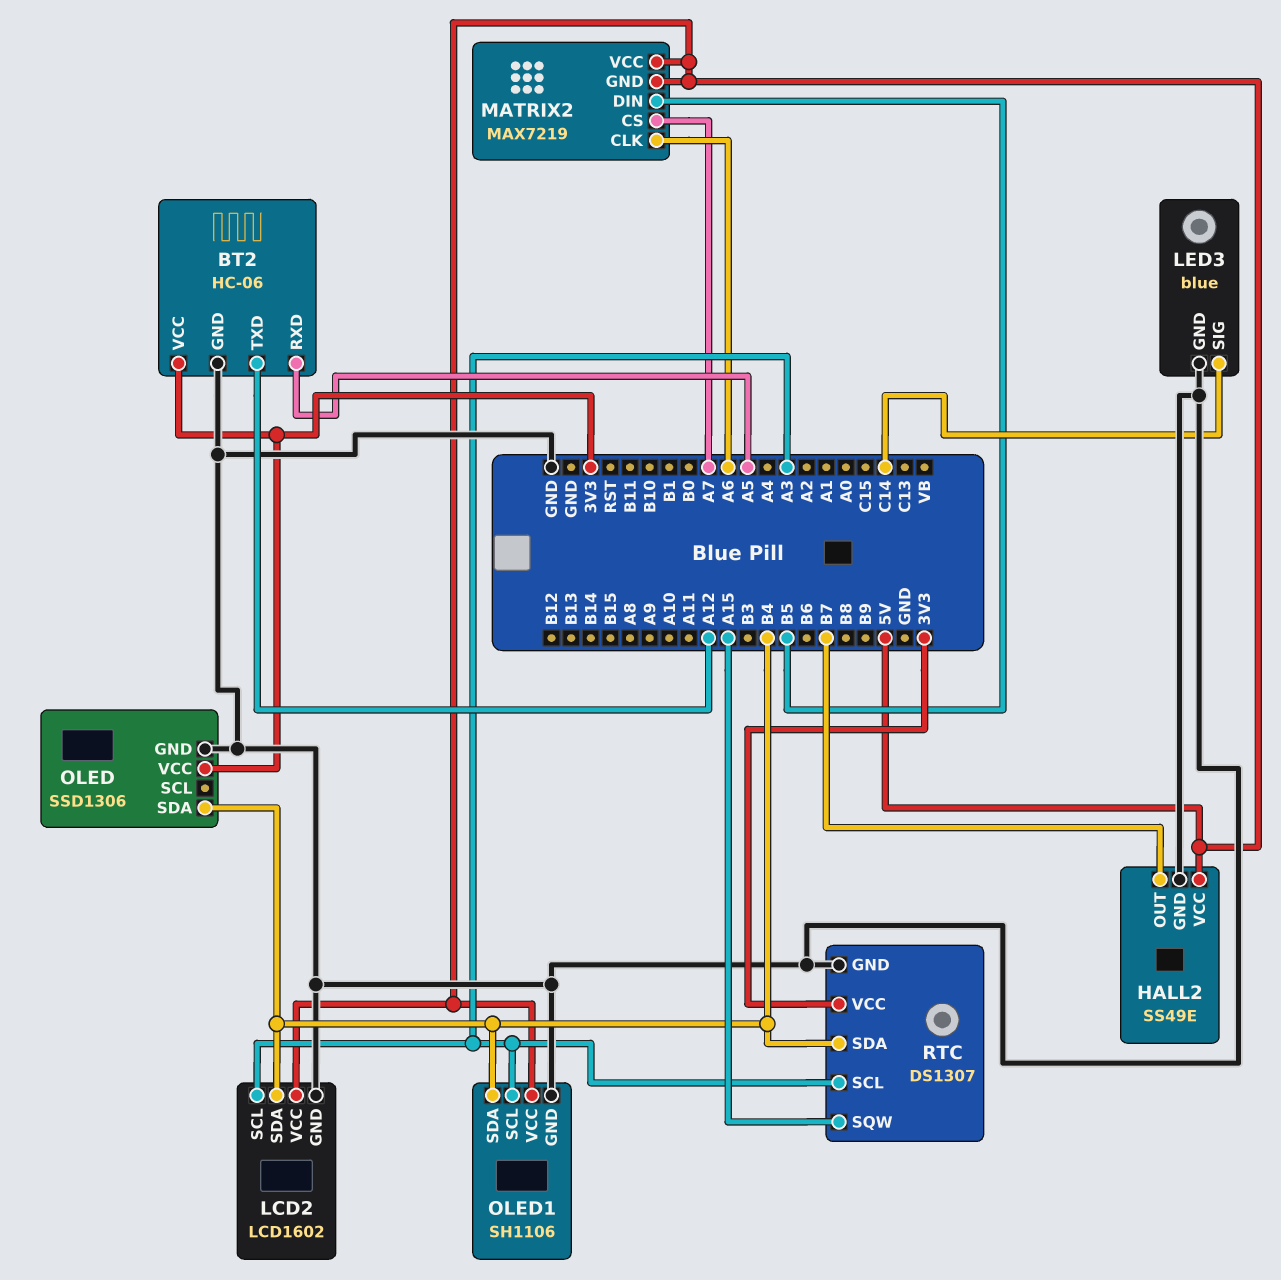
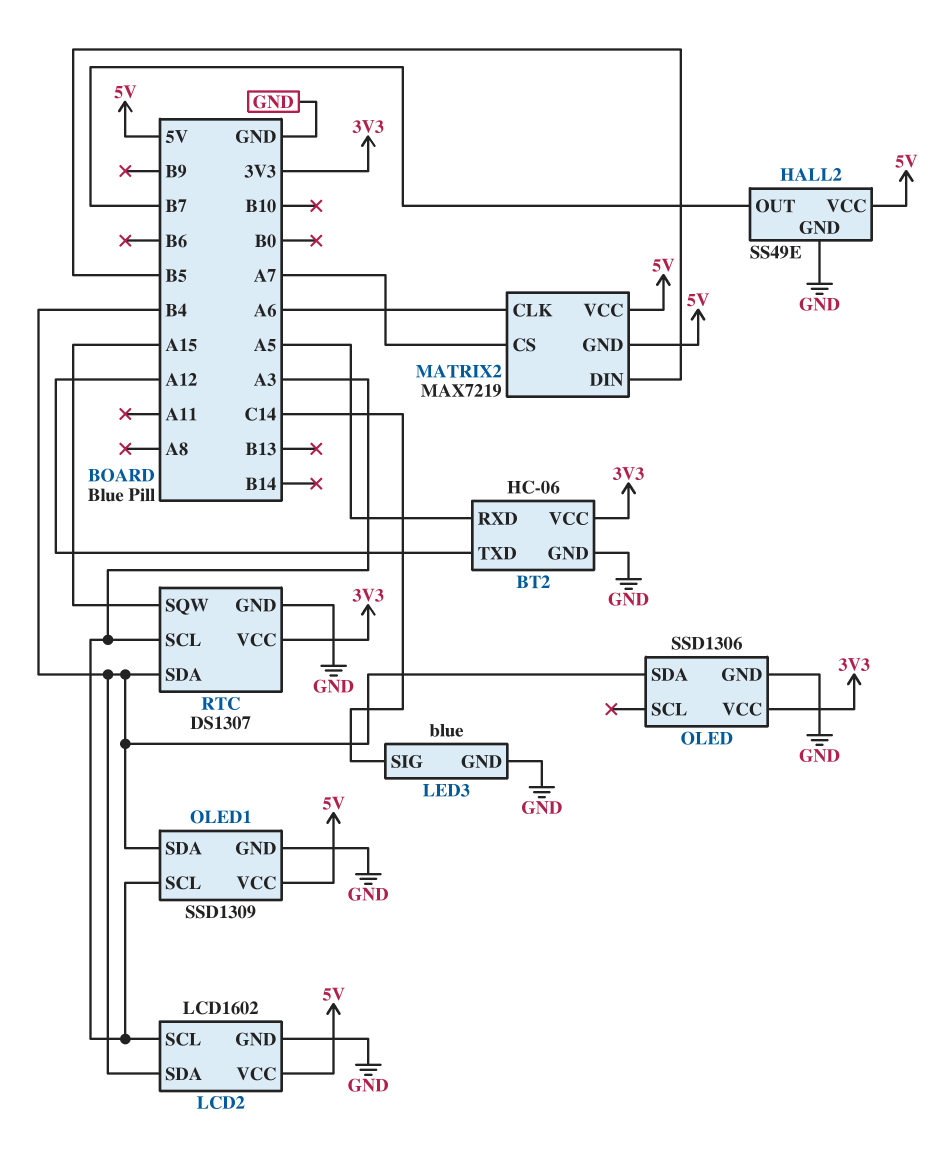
OLED1: SH1106 -> SSD1309

